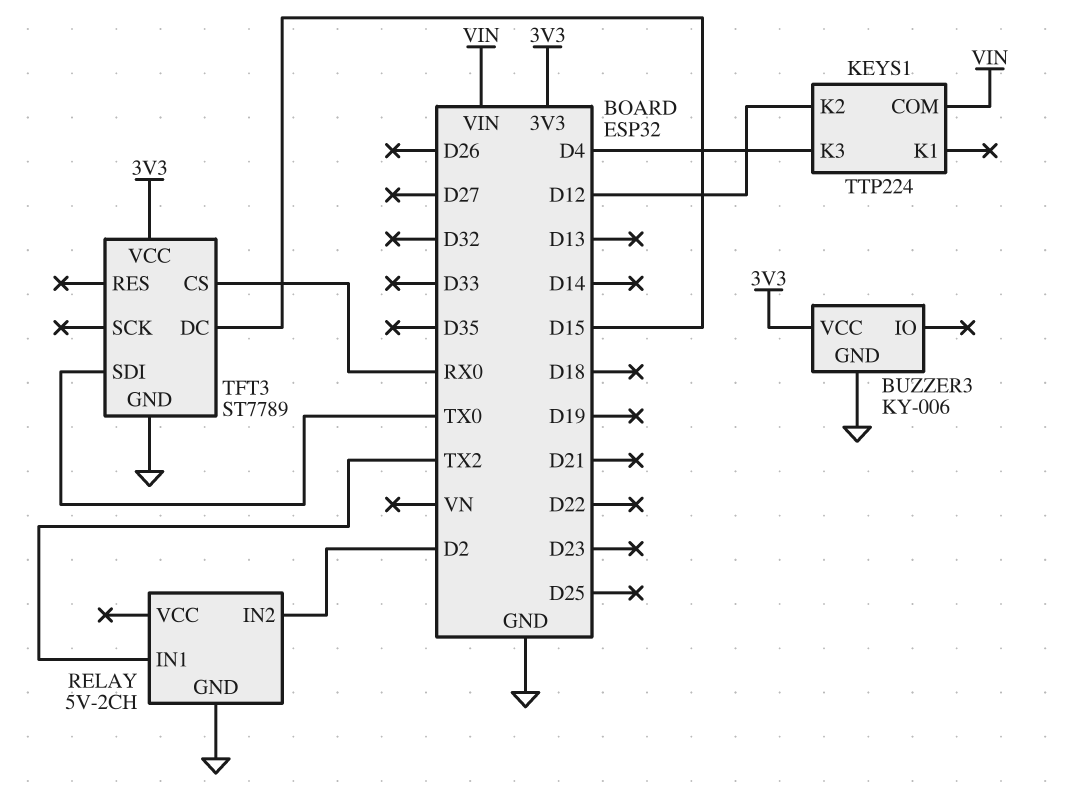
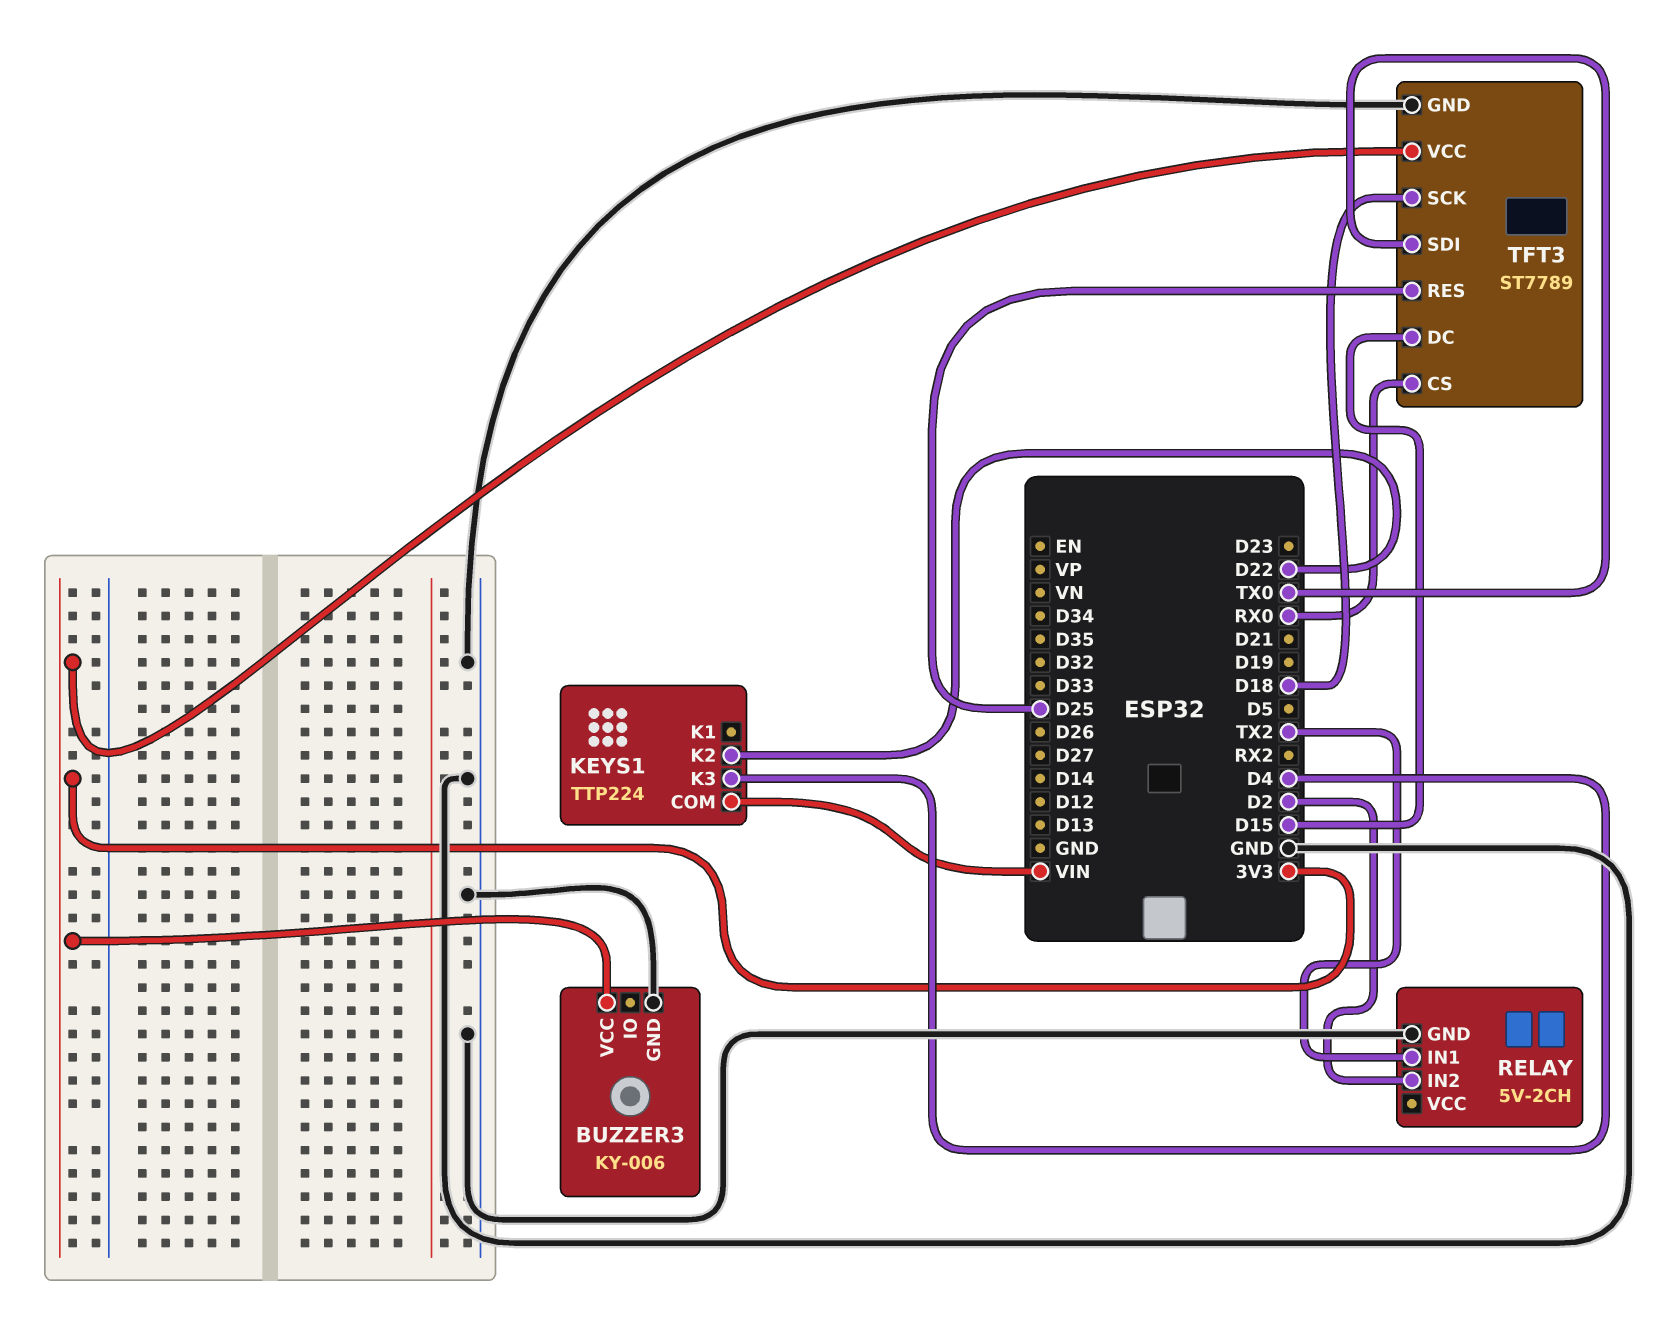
KEYS1 pin K2: D12 -> D22
TFT3 pin RES: none -> D25
TFT3 pin SCK: none -> D18

